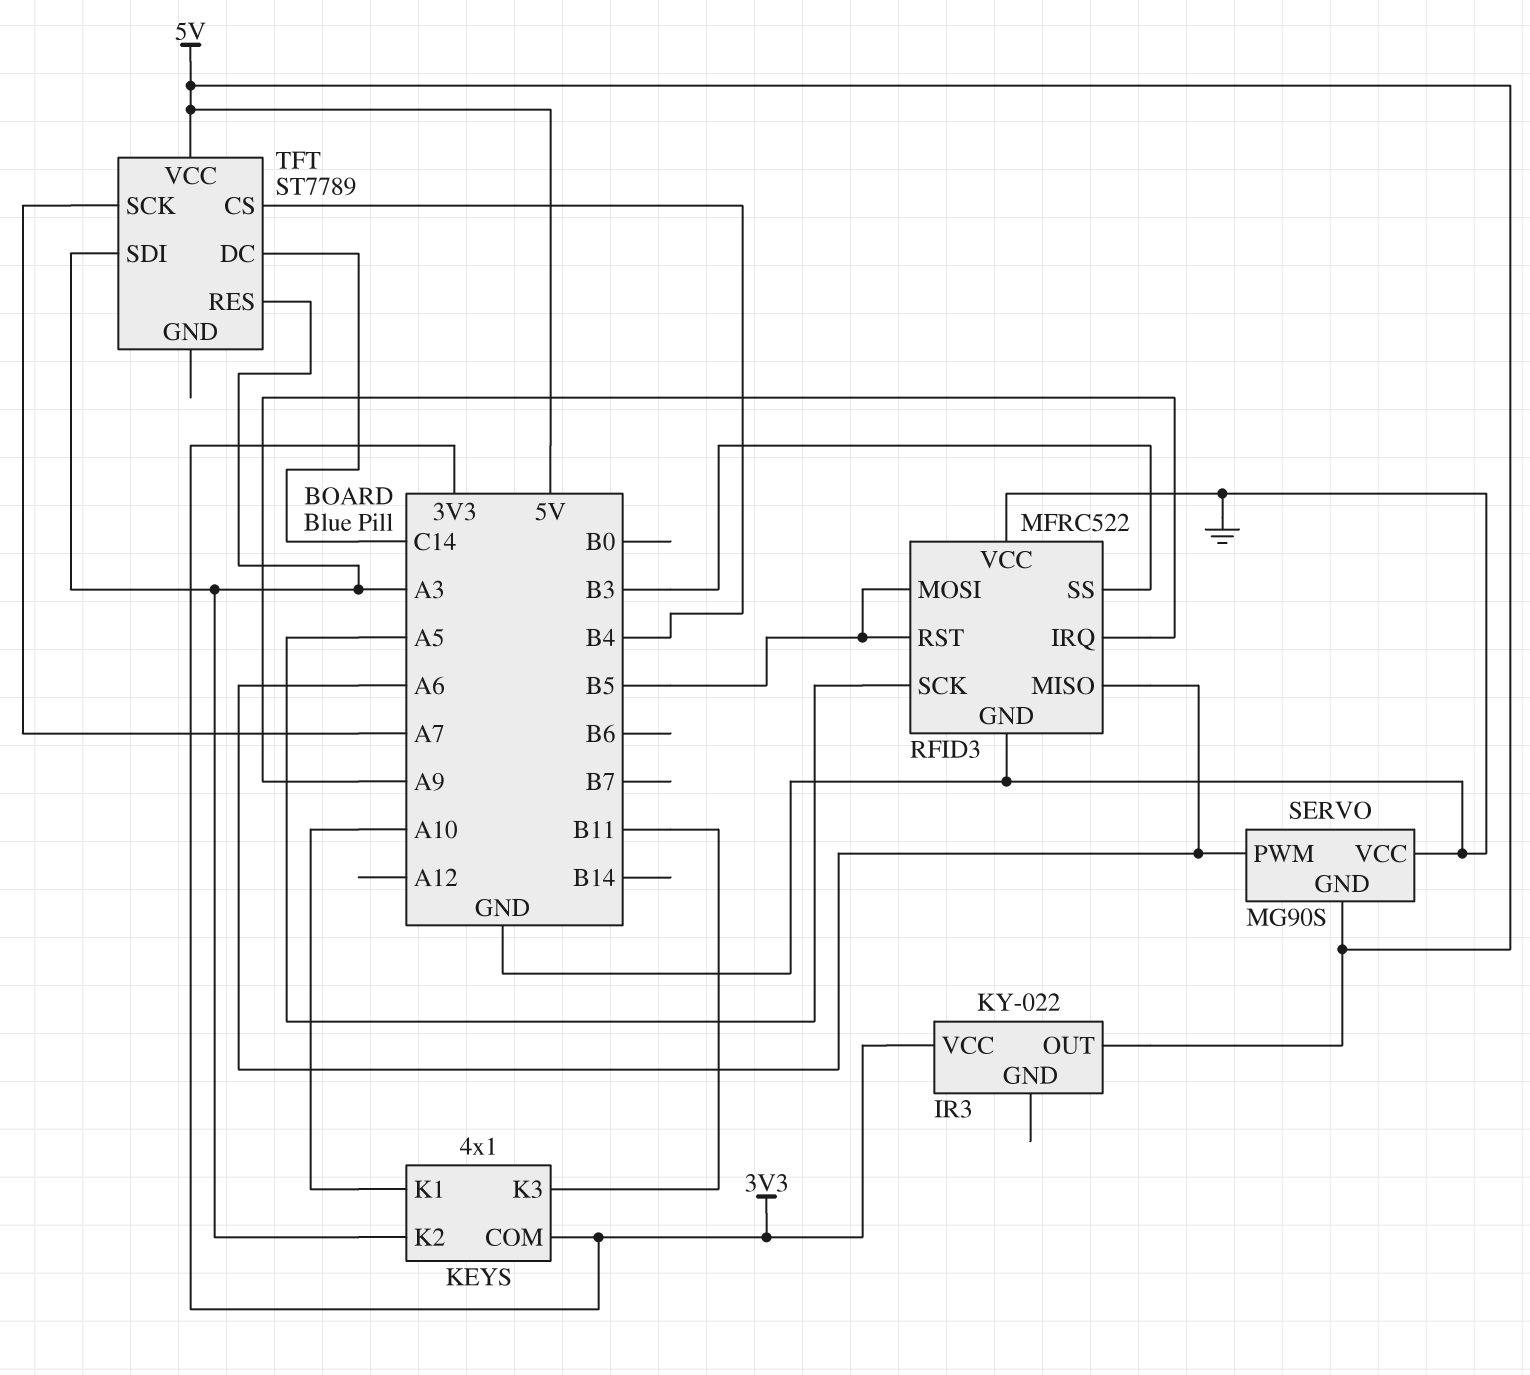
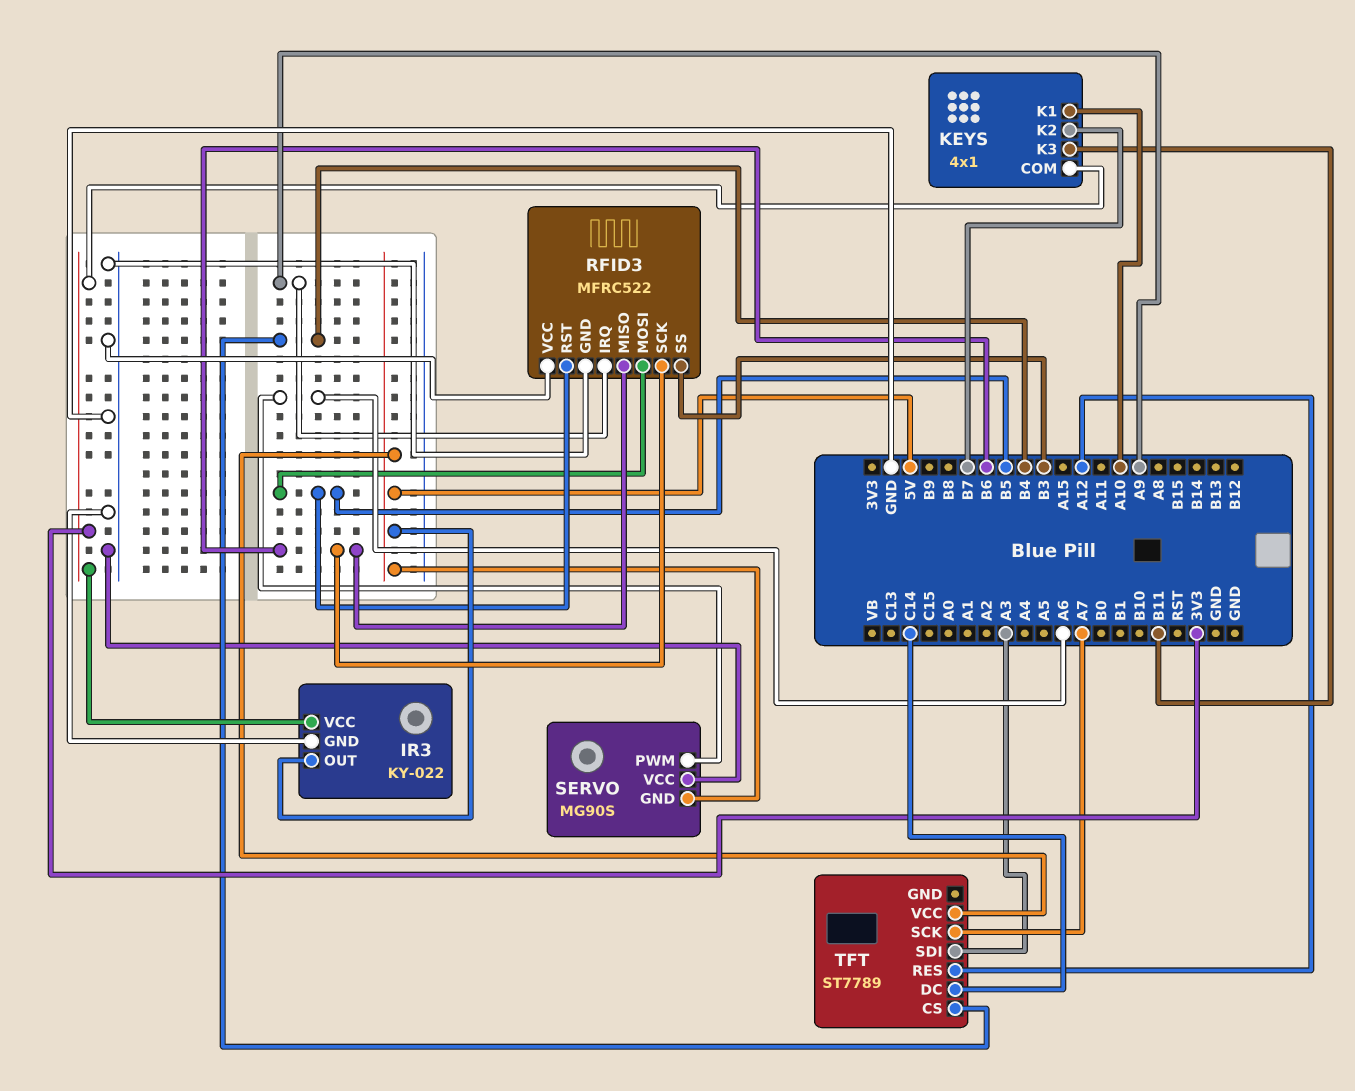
IR3 pin GND: none -> GND
KEYS pin K2: A3 -> B7
RFID3 pin MISO: A6 -> B6
RFID3 pin SCK: A5 -> B6
TFT pin RES: A3 -> A12

